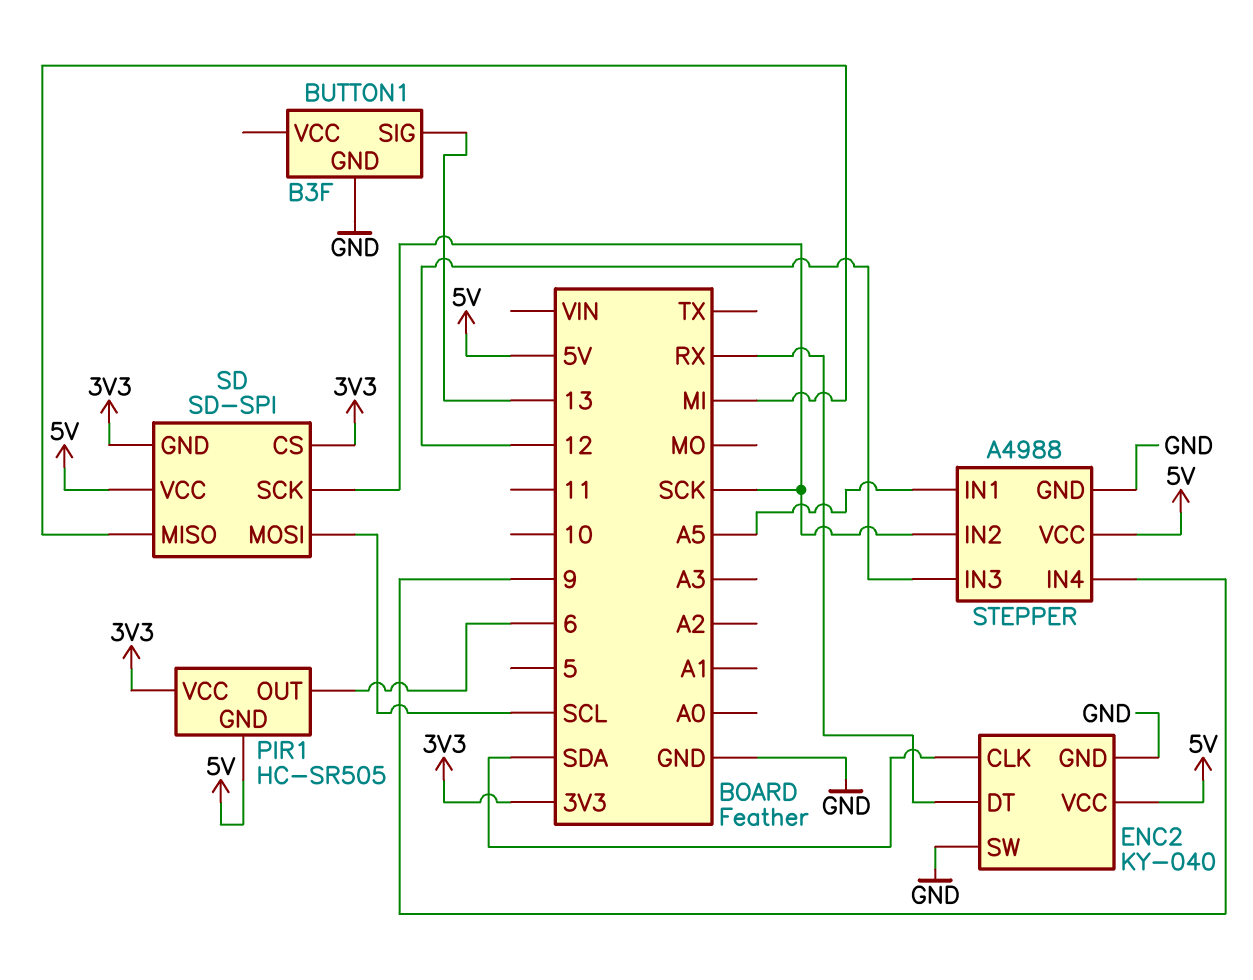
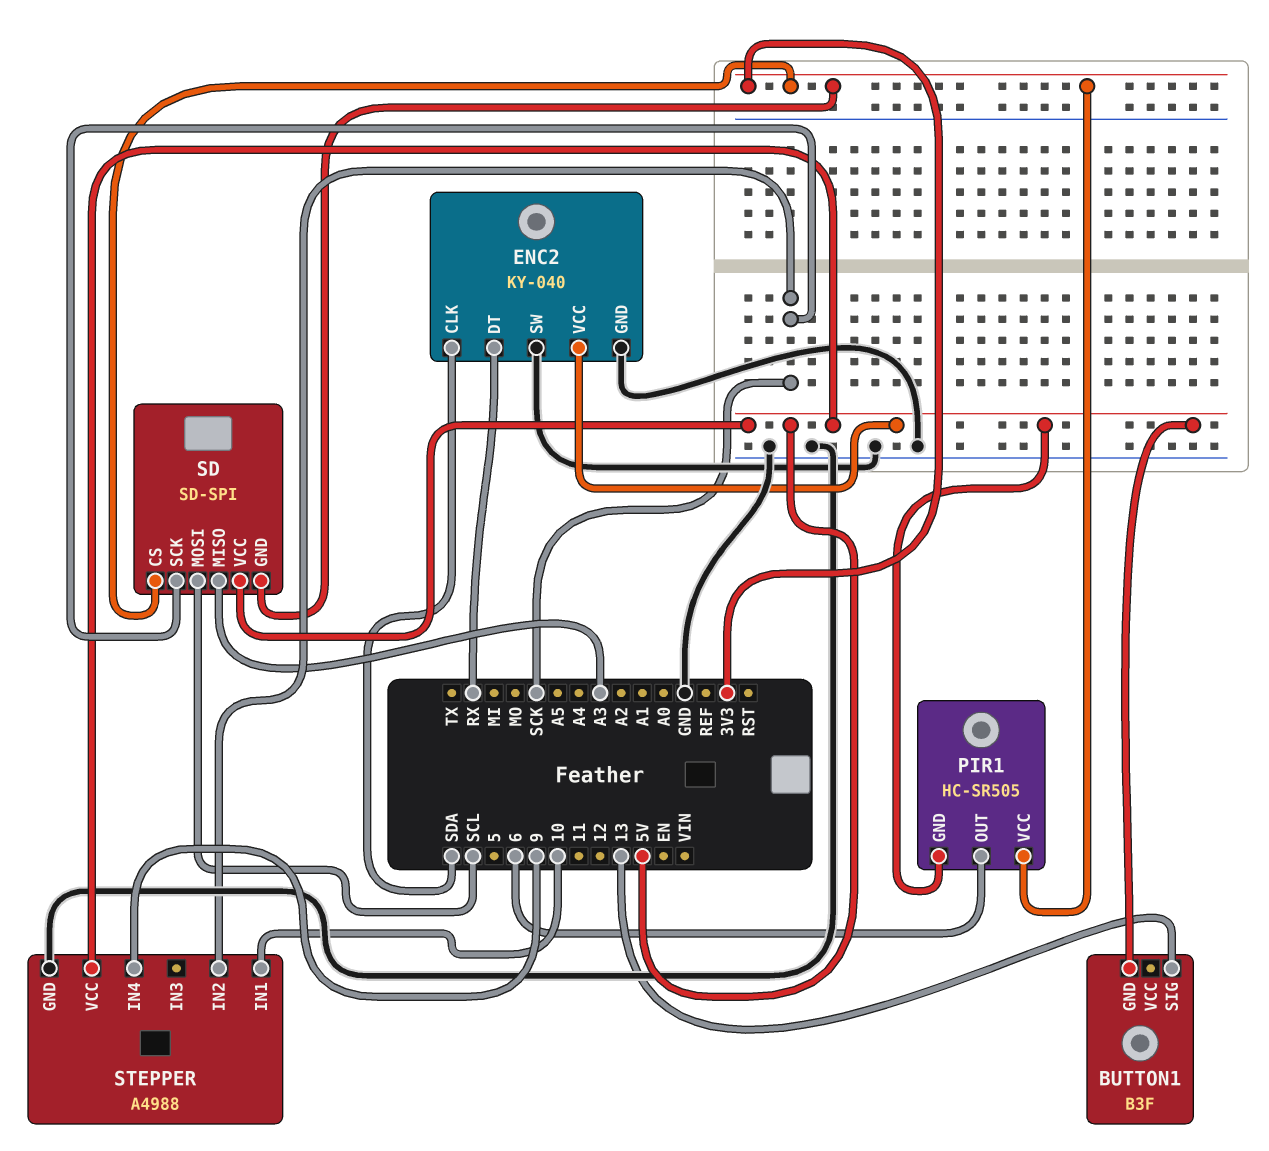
BUTTON1 pin GND: GND -> 5V
SD pin MISO: MI -> A3
STEPPER pin IN1: A5 -> 10
STEPPER pin IN3: 12 -> none

